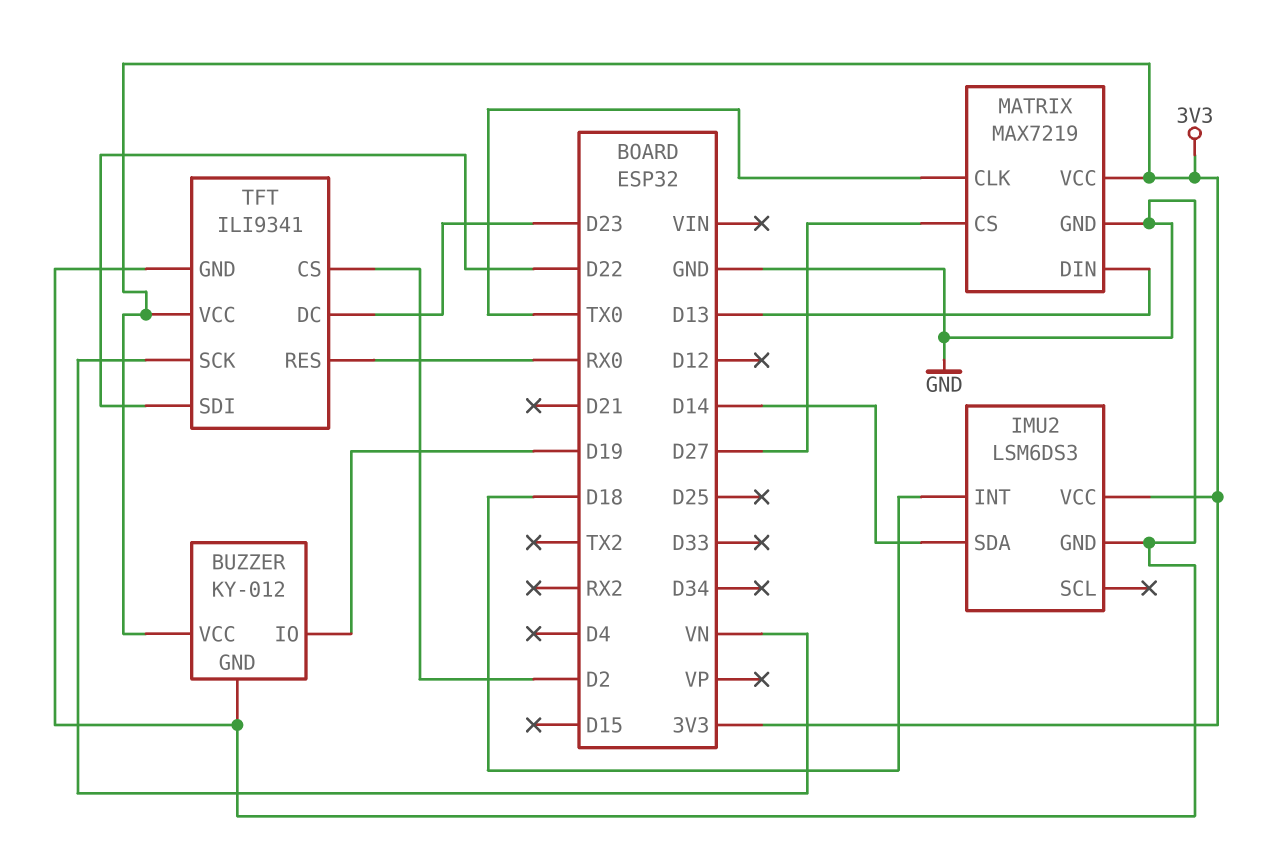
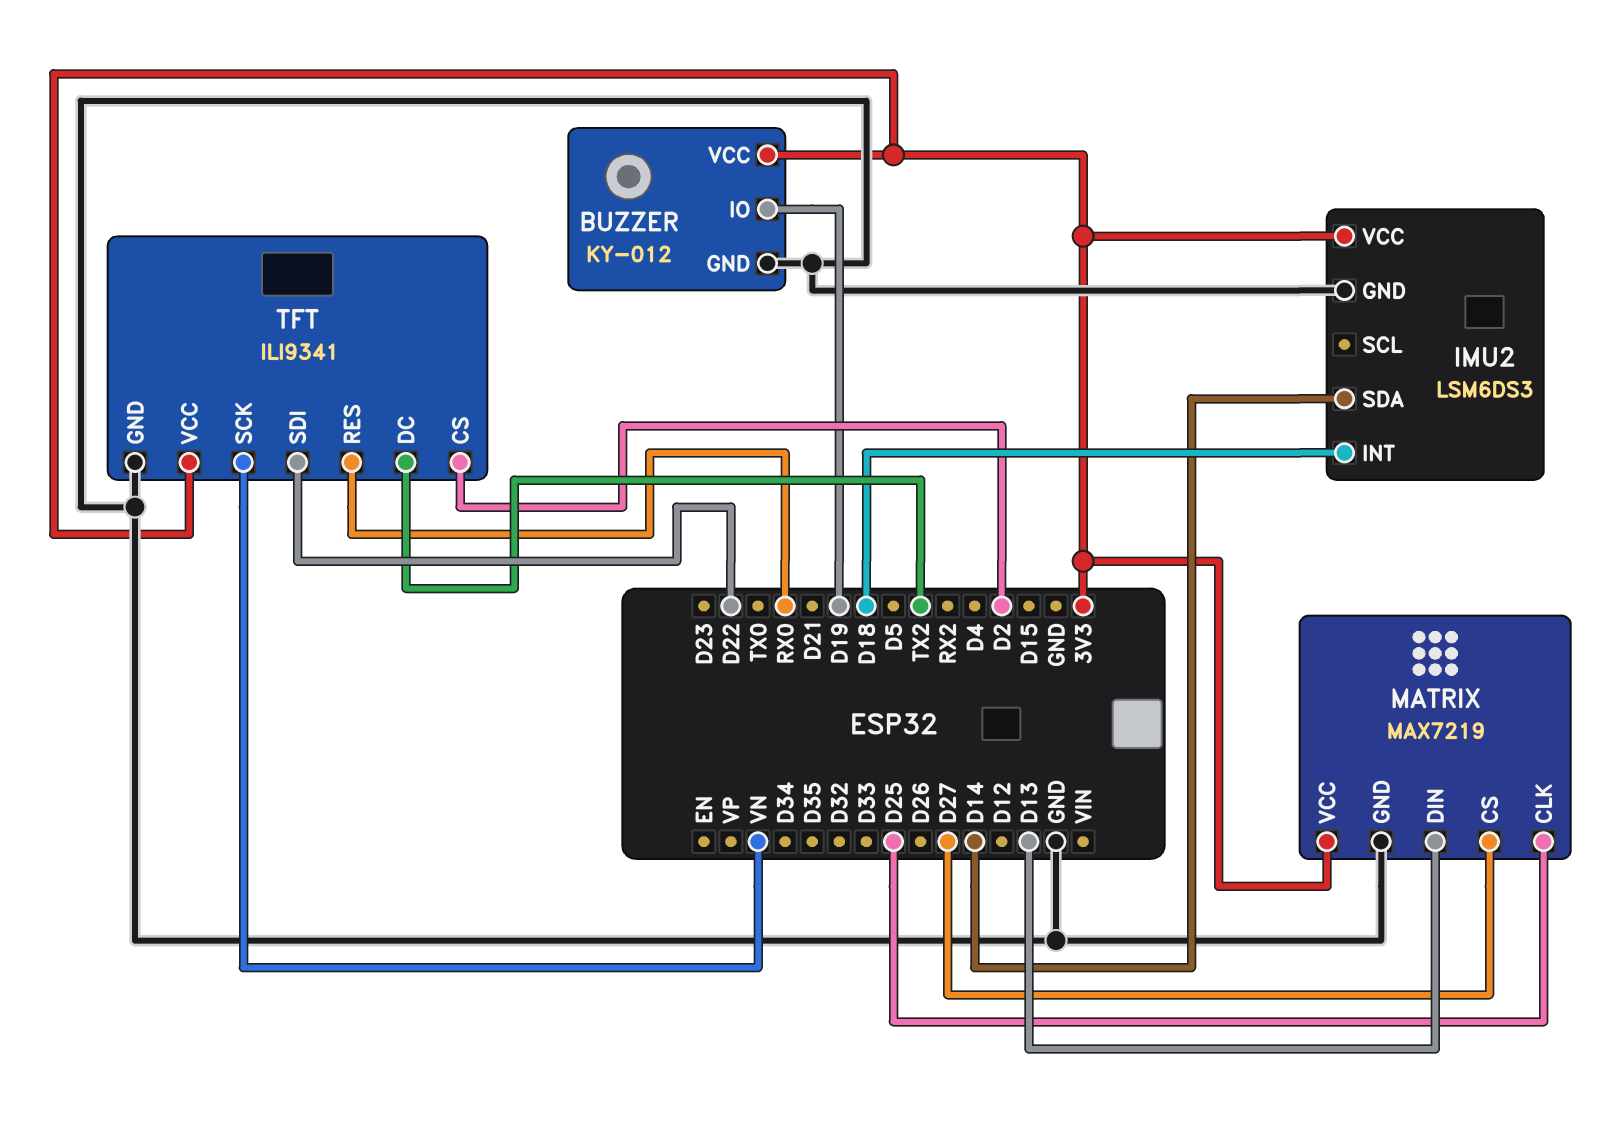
MATRIX pin CLK: TX0 -> D25
TFT pin DC: D23 -> TX2

